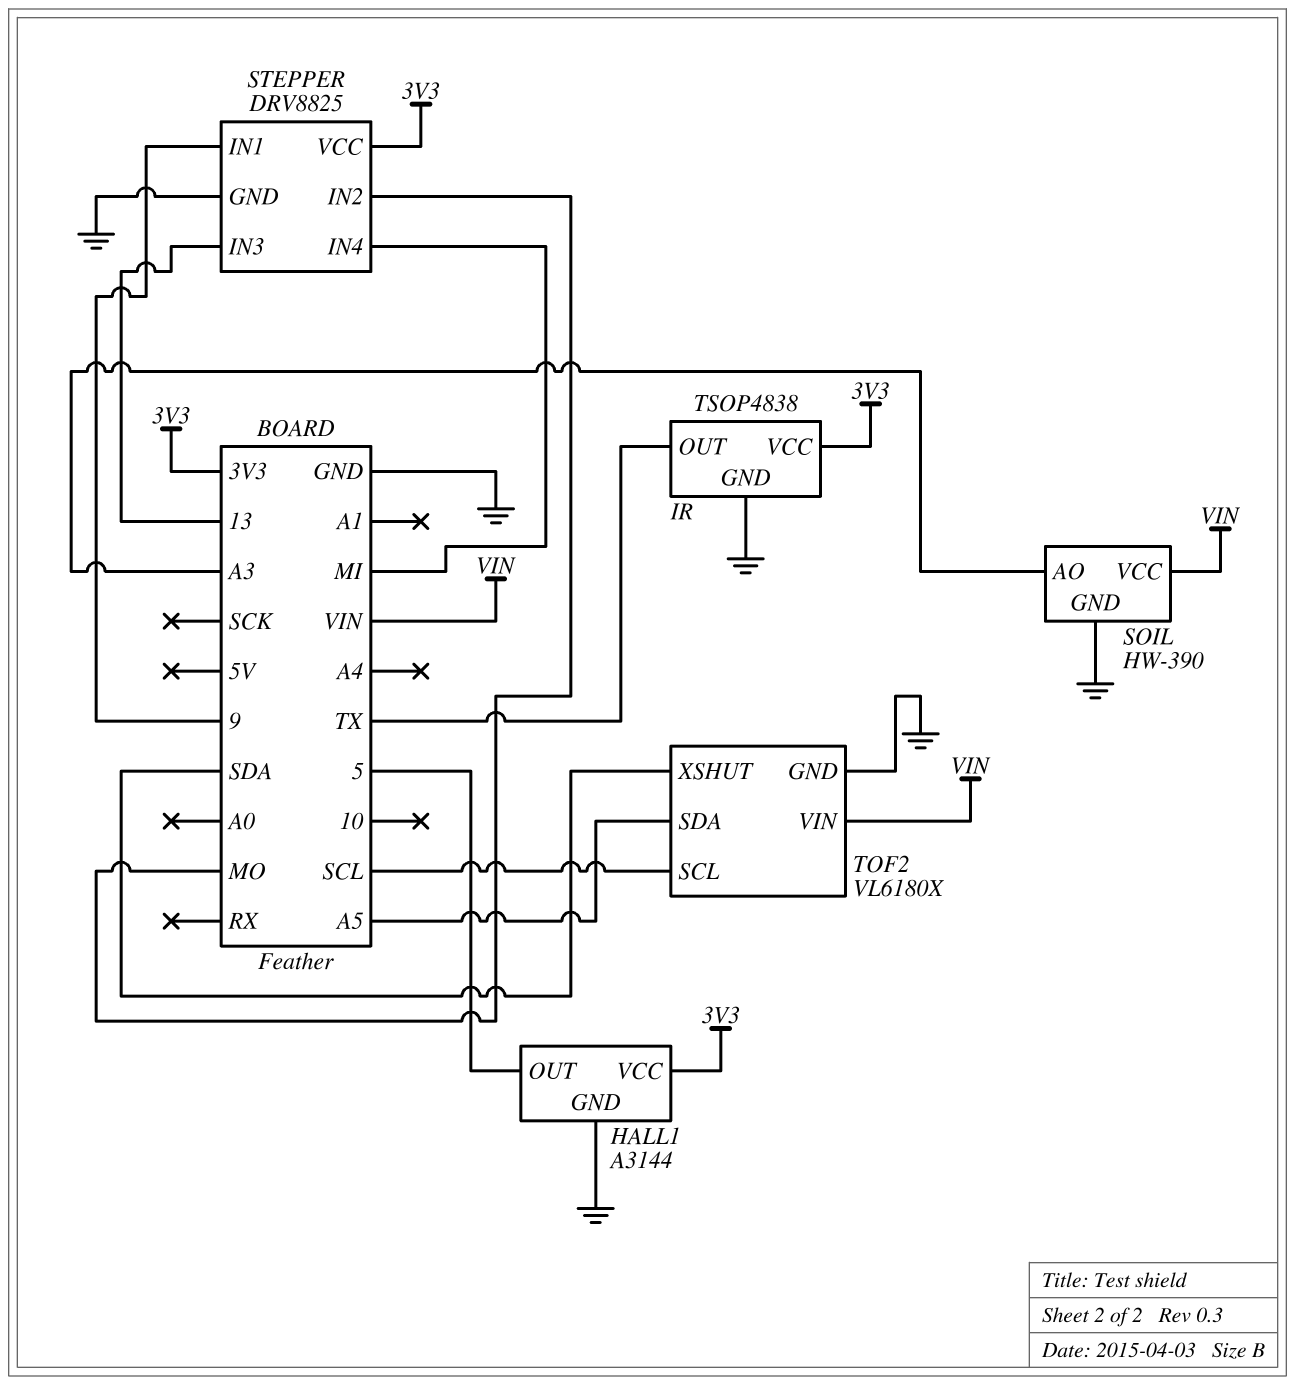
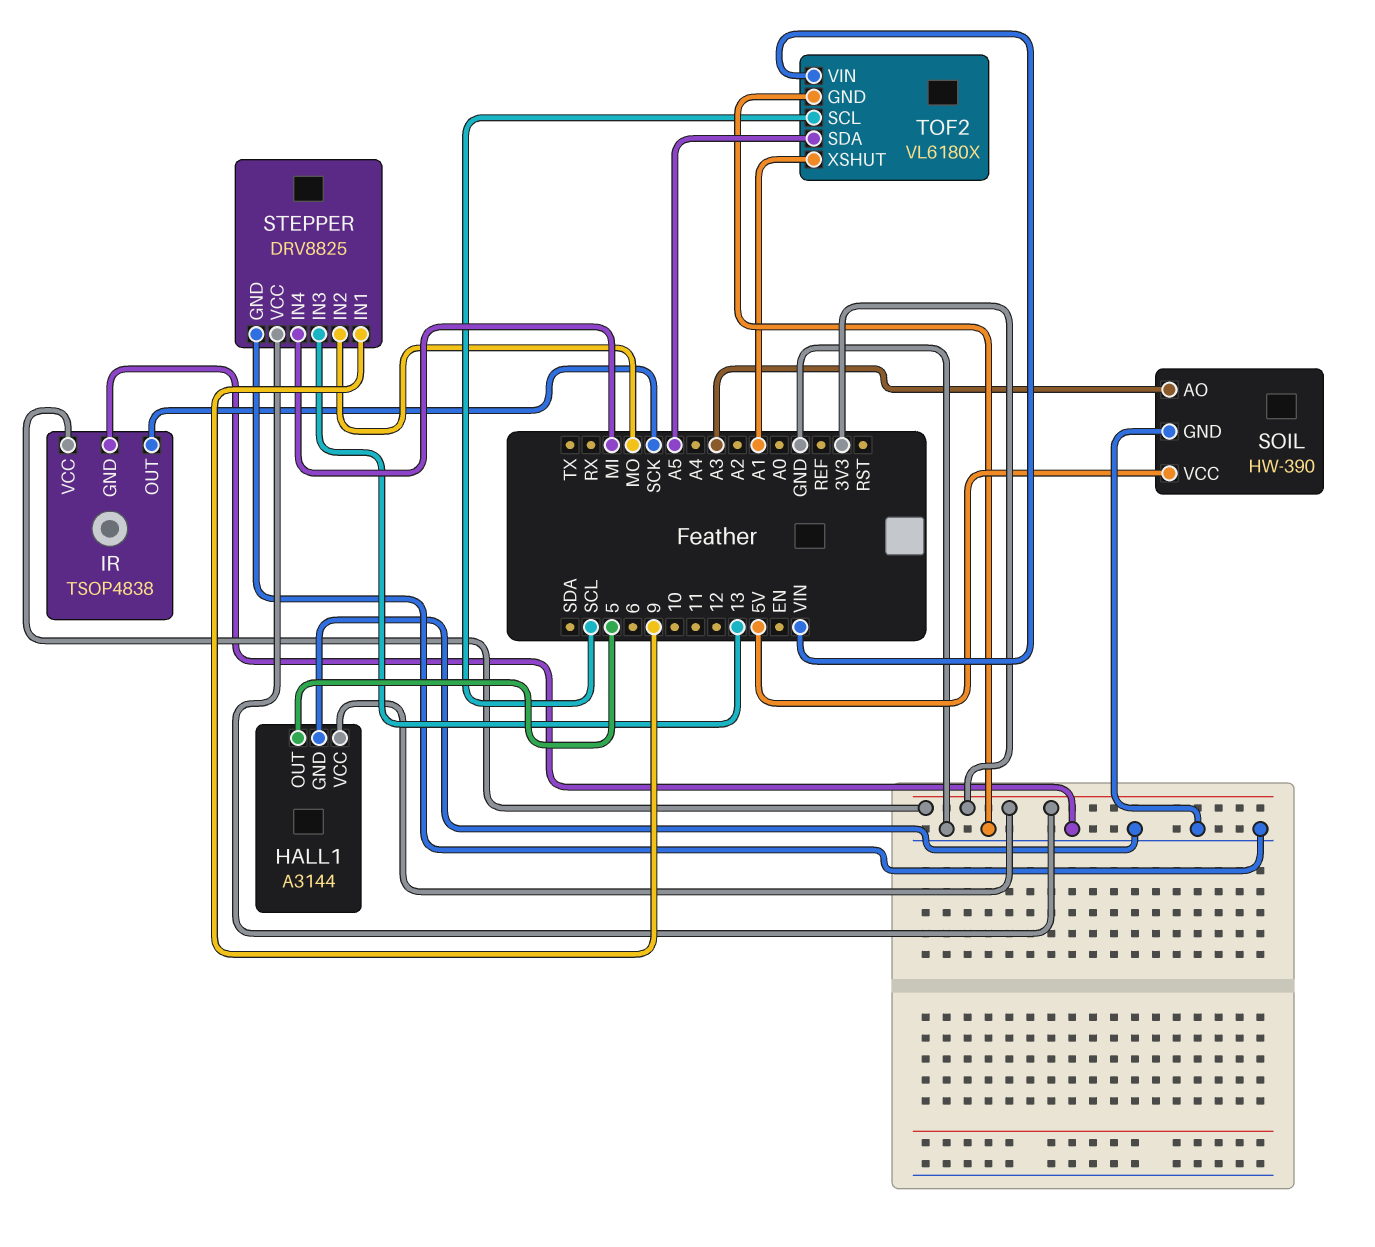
IR pin OUT: TX -> SCK
SOIL pin VCC: VIN -> 5V
TOF2 pin XSHUT: SDA -> A1

